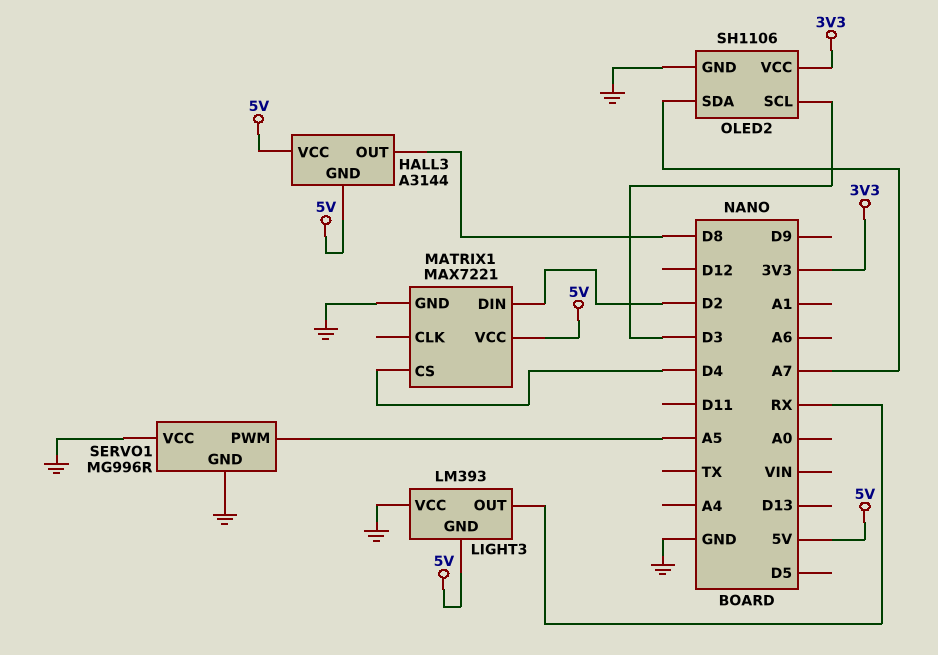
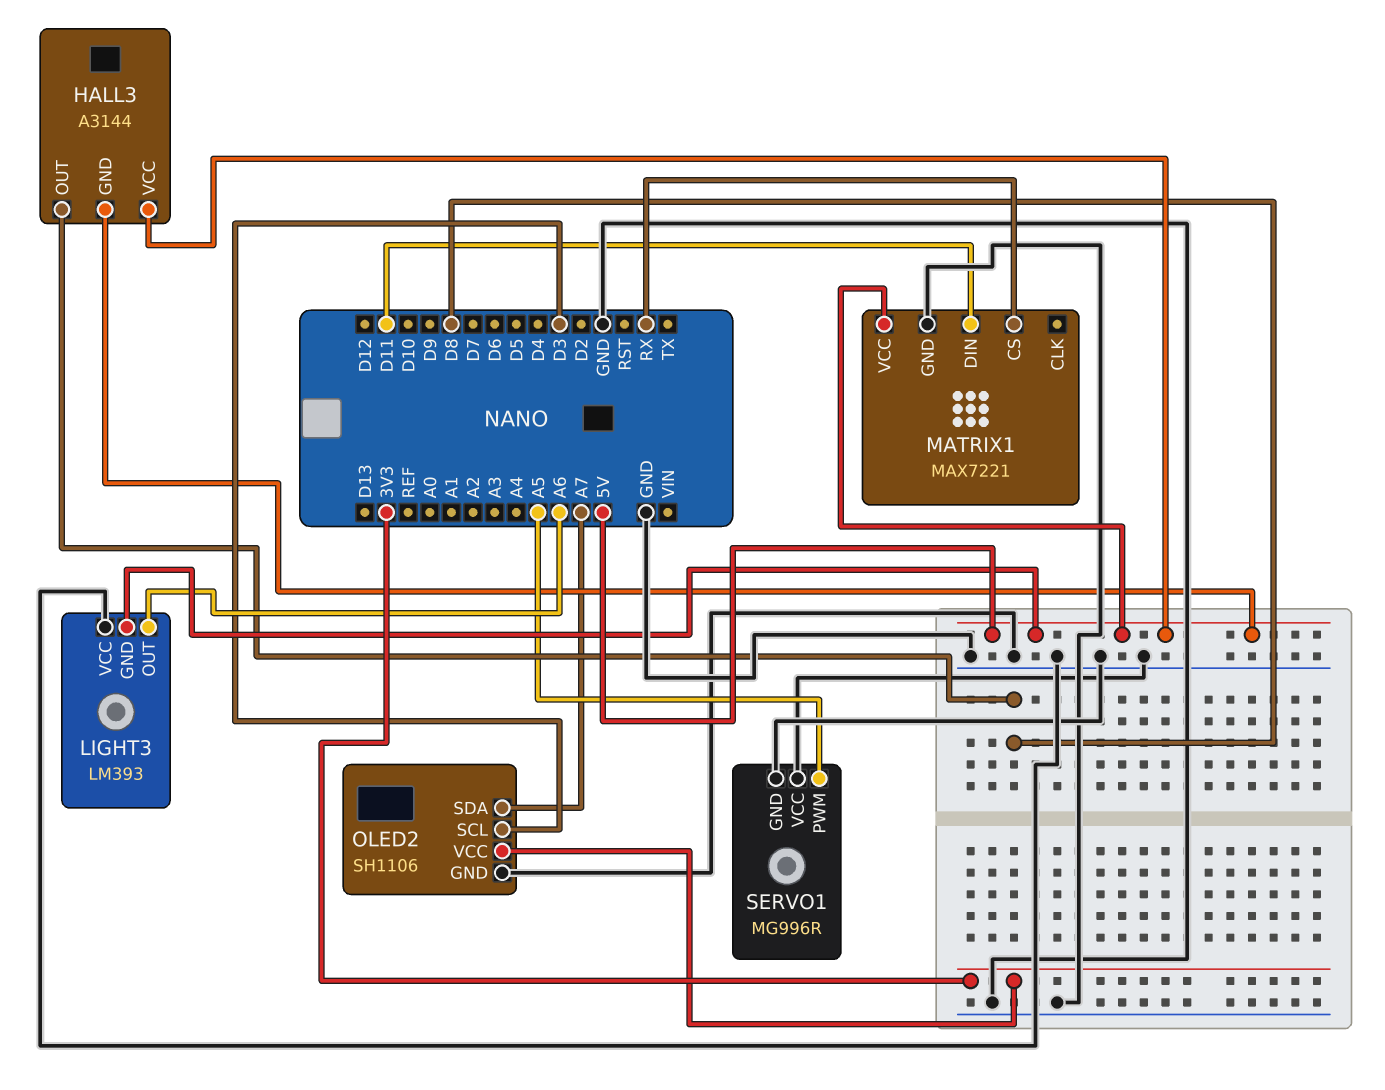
LIGHT3 pin OUT: RX -> A6
MATRIX1 pin CS: D4 -> RX
MATRIX1 pin DIN: D2 -> D11

